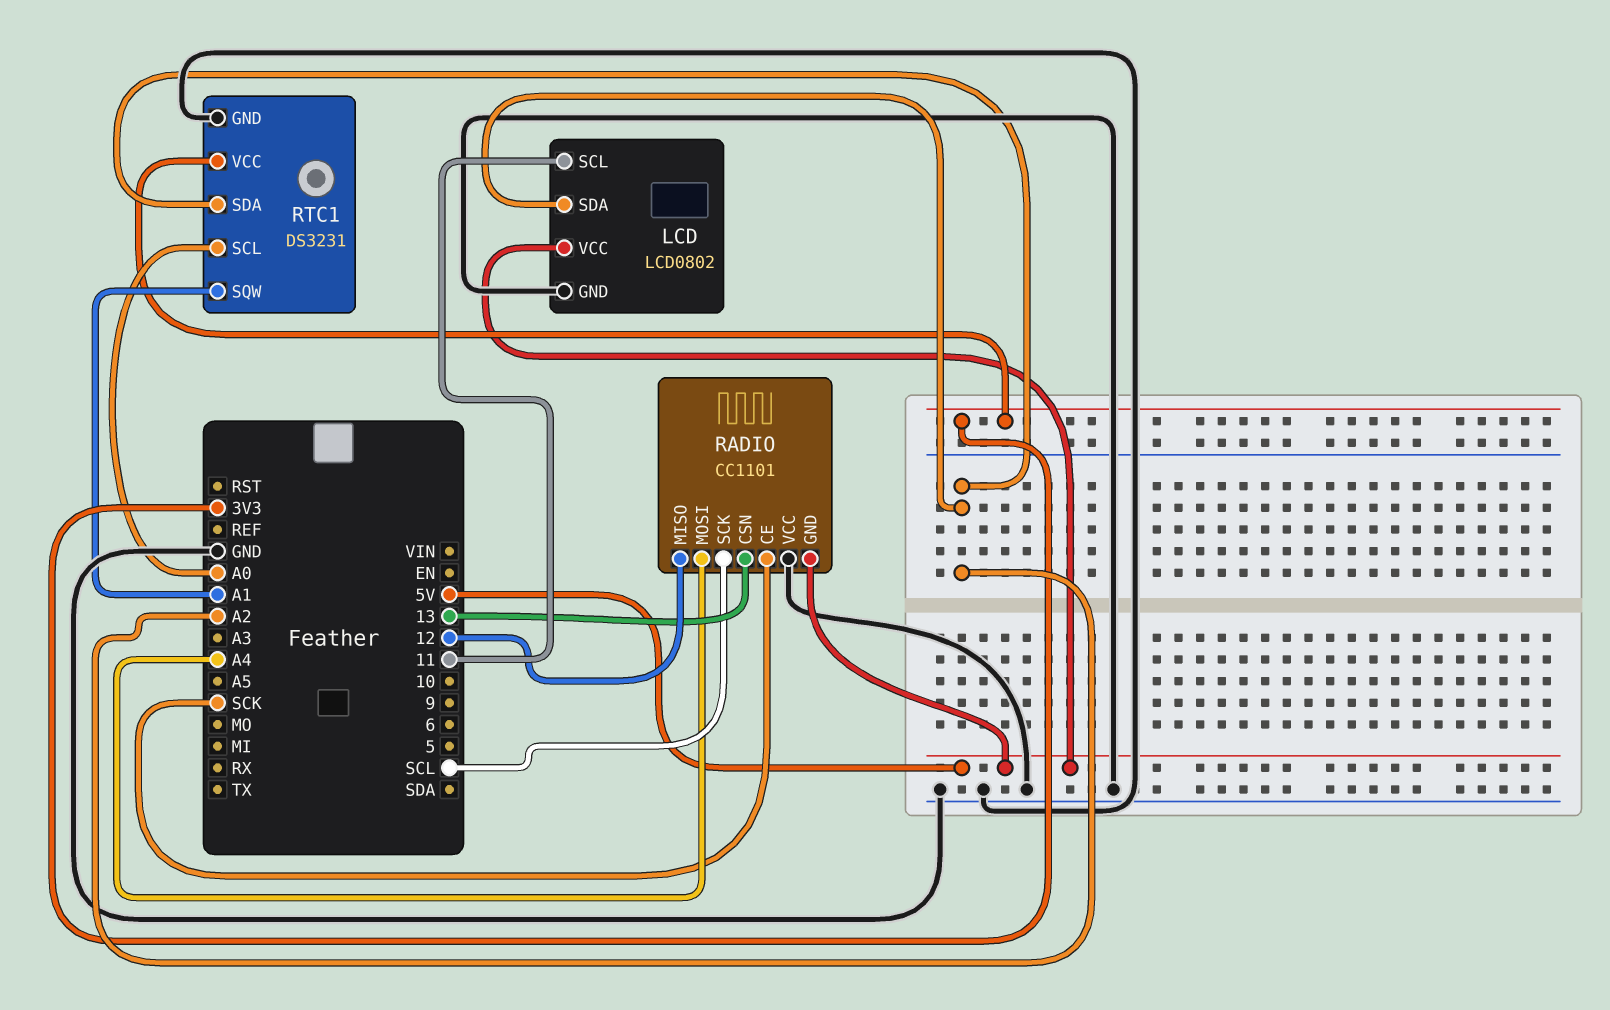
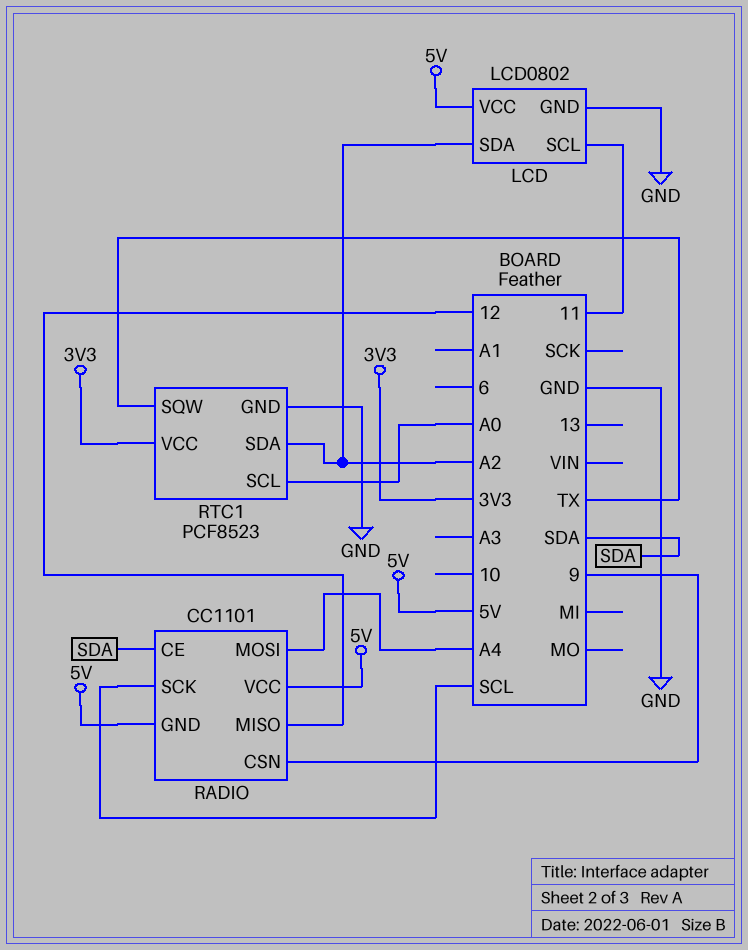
RADIO pin CE: SCK -> SDA
RADIO pin CSN: 13 -> 9
RADIO pin VCC: GND -> 5V
RTC1: DS3231 -> PCF8523
RTC1 pin SQW: A1 -> TX

